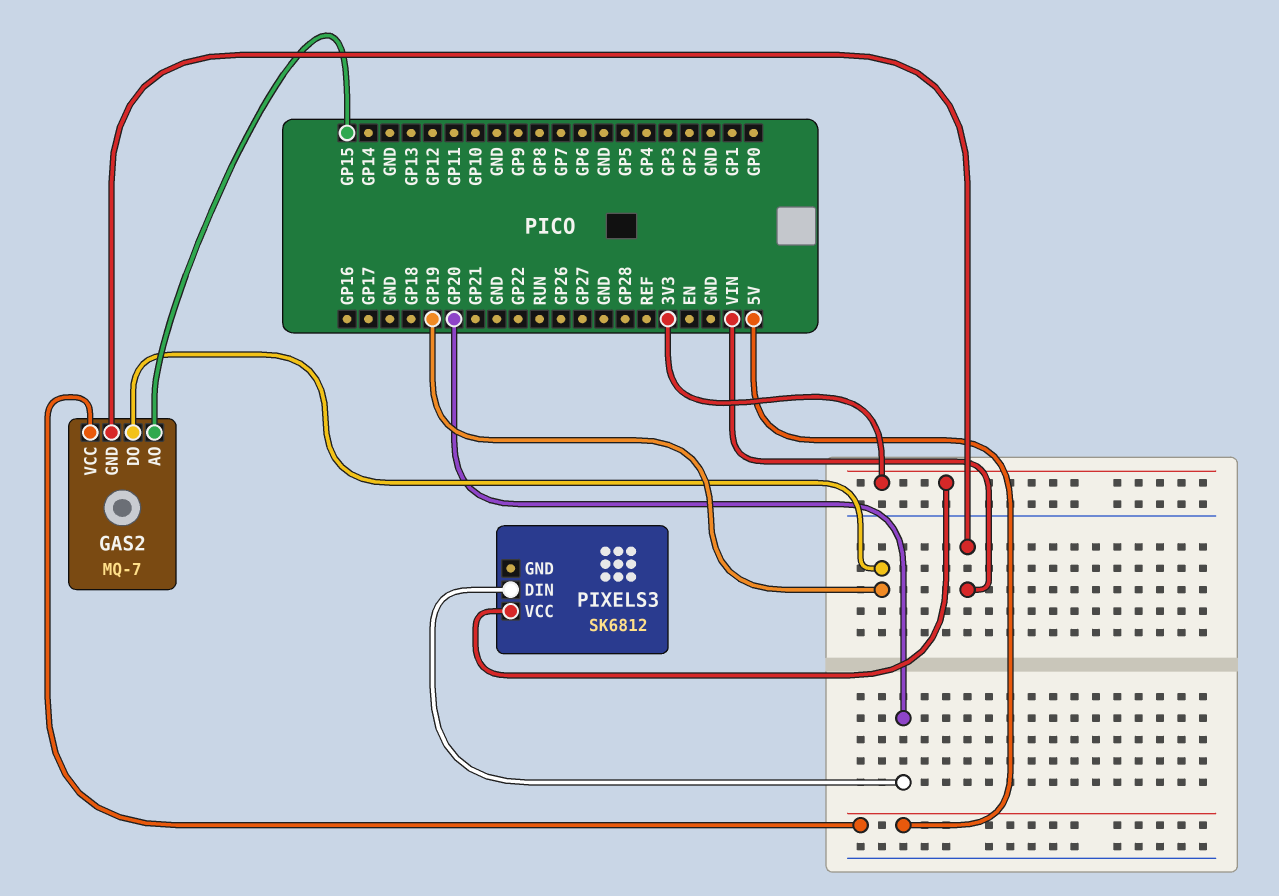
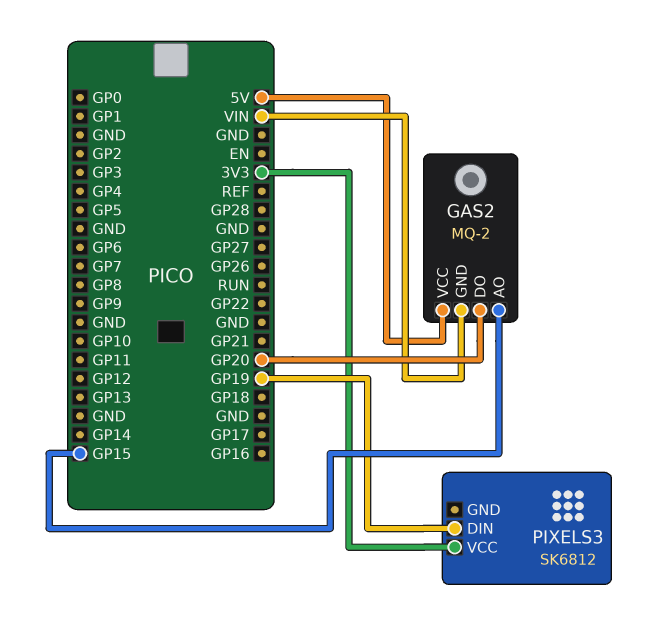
GAS2: MQ-7 -> MQ-2
GAS2 pin DO: GP19 -> GP20
PIXELS3 pin DIN: GP20 -> GP19

